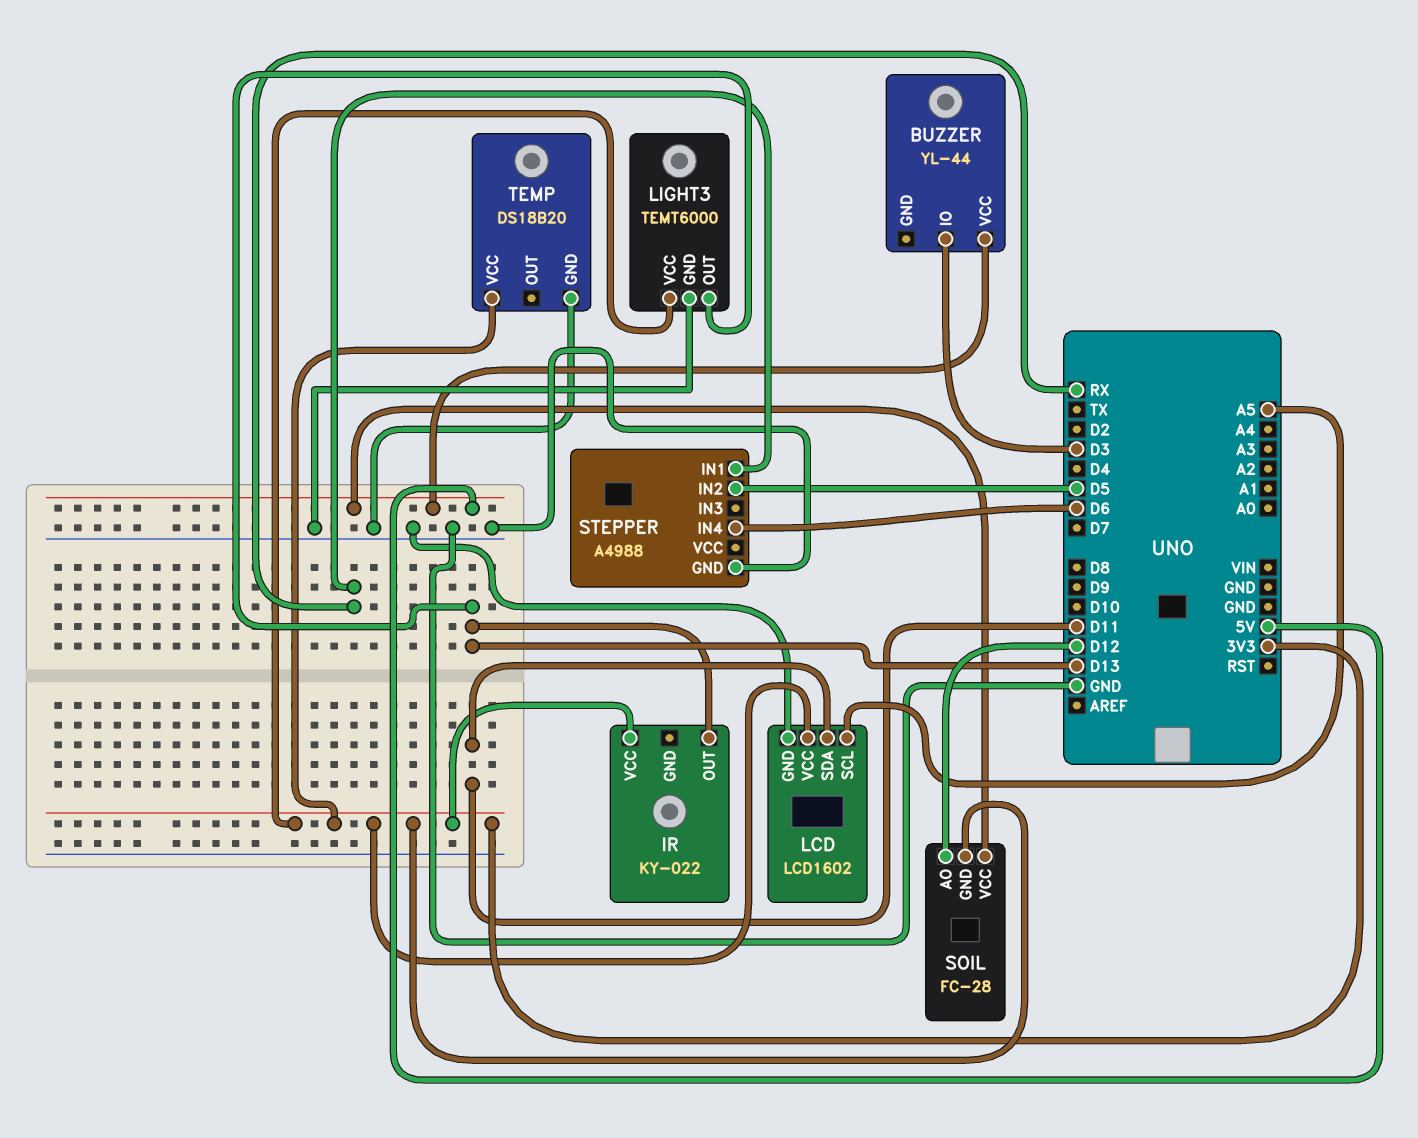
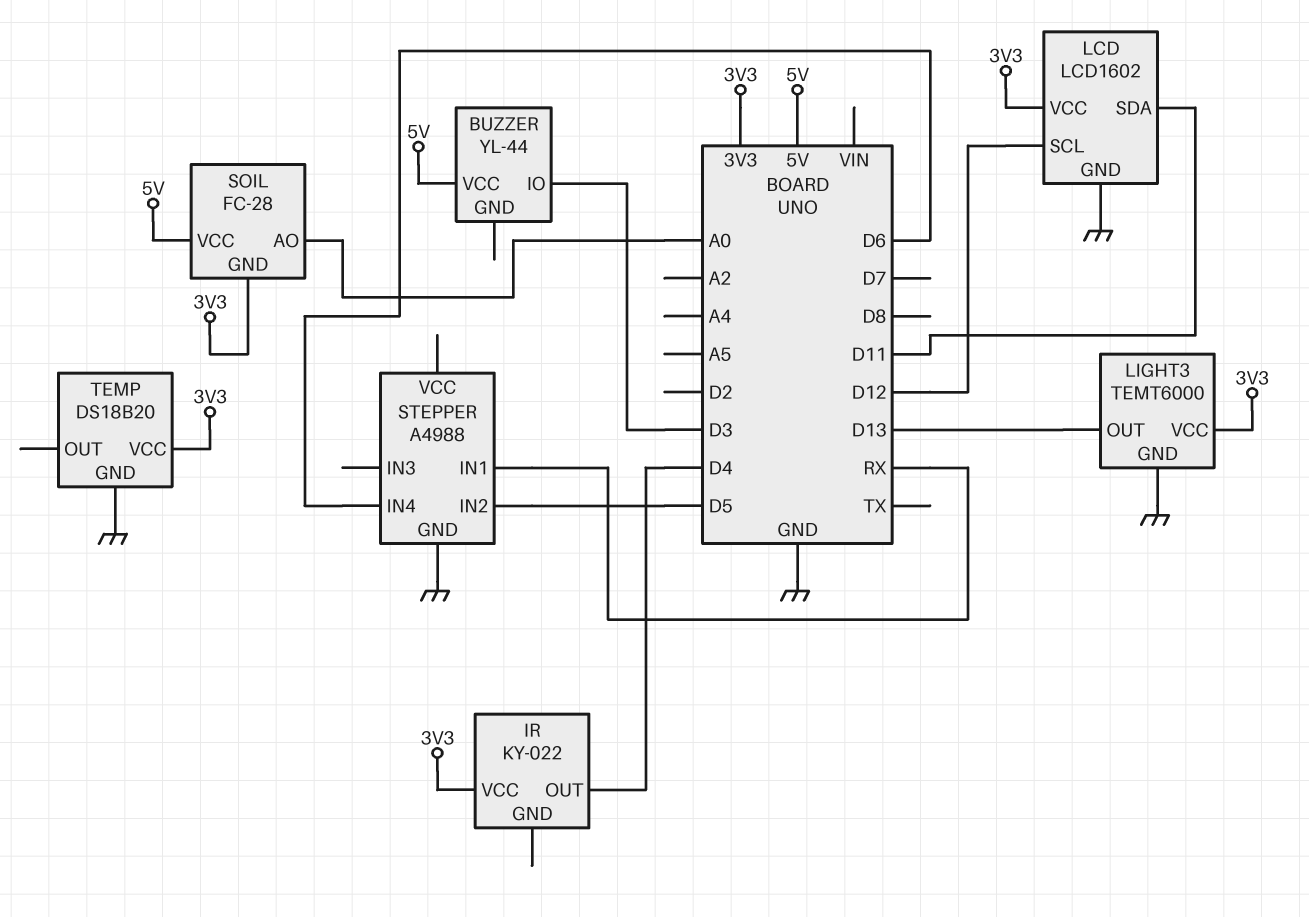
IR pin OUT: D13 -> D4
LCD pin SCL: A5 -> D12
SOIL pin AO: D12 -> A0

